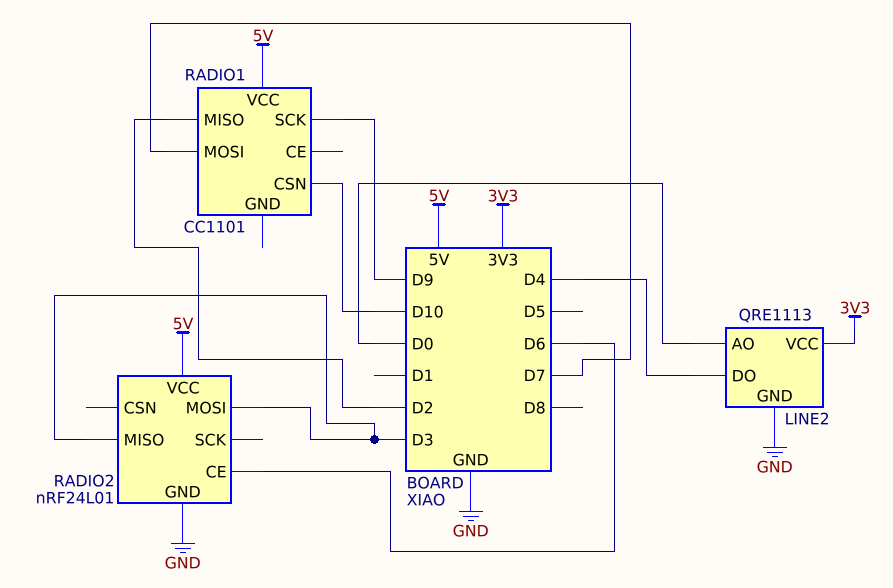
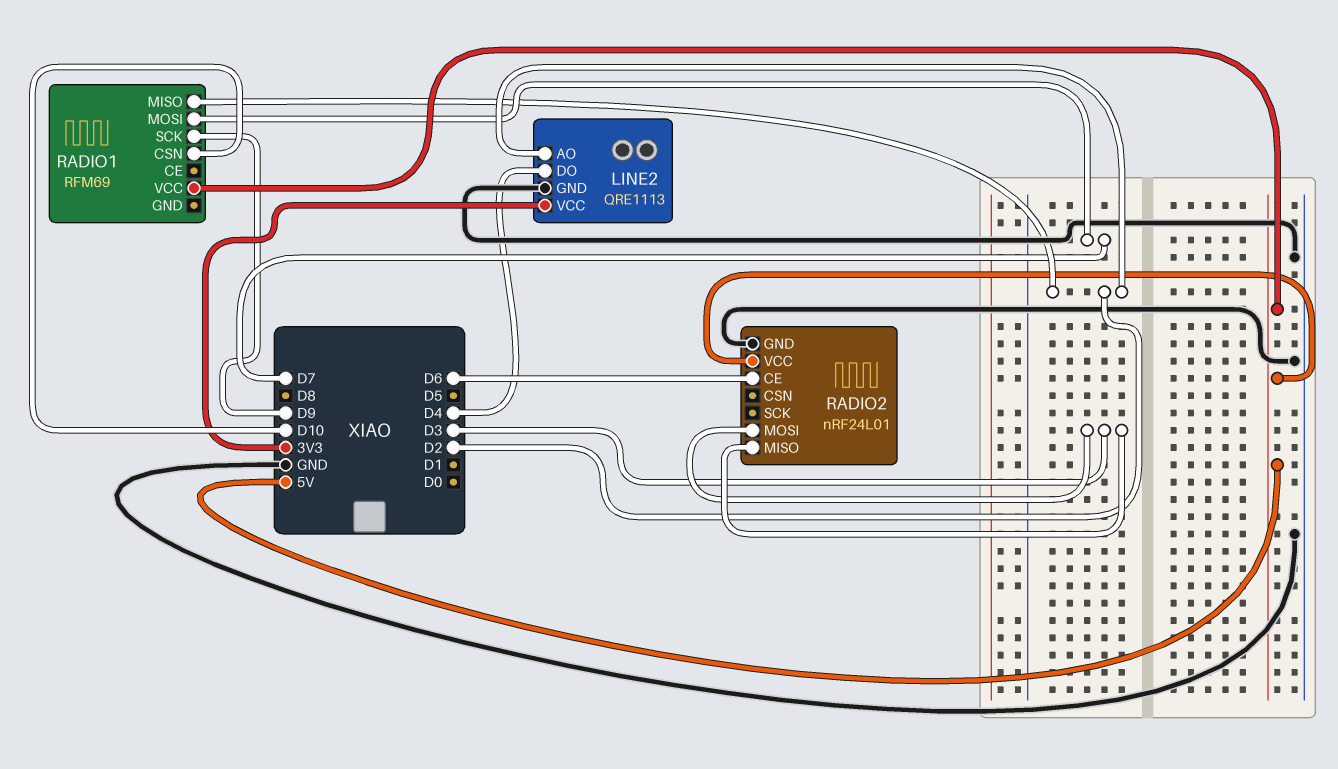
LINE2 pin AO: D0 -> D2
RADIO1: CC1101 -> RFM69

